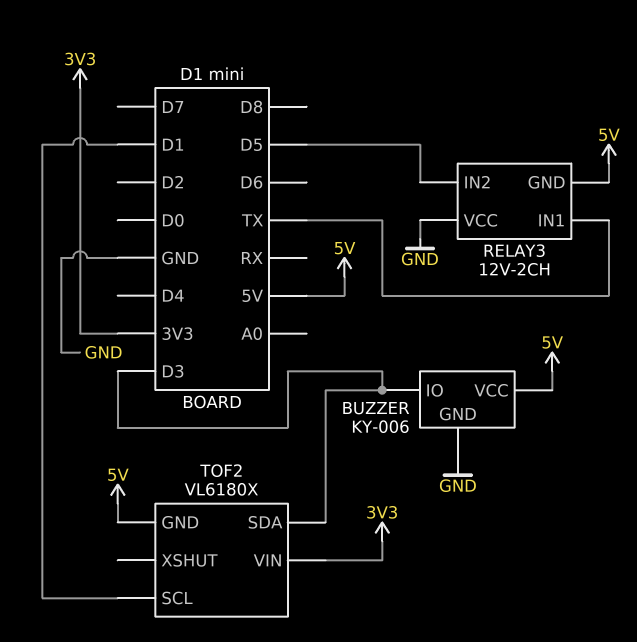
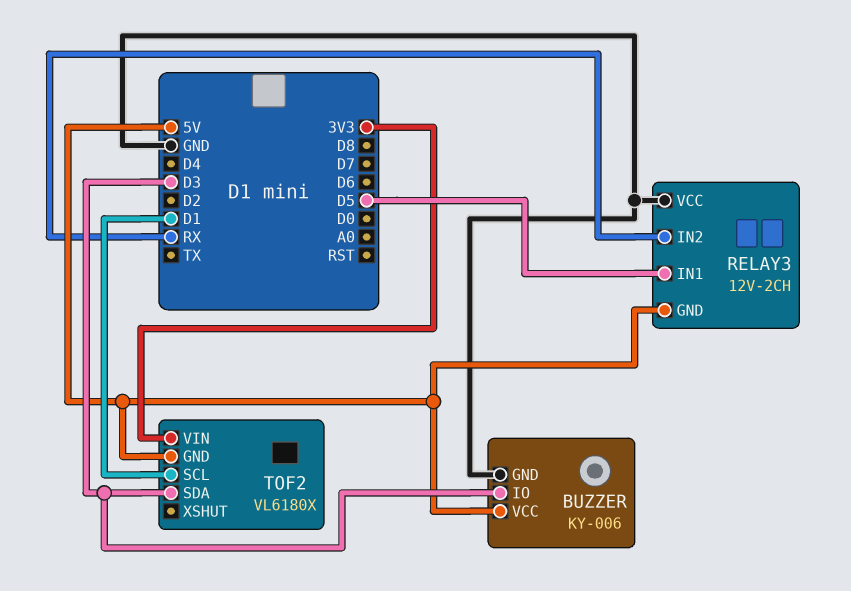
RELAY3 pin IN1: TX -> D5
RELAY3 pin IN2: D5 -> RX

